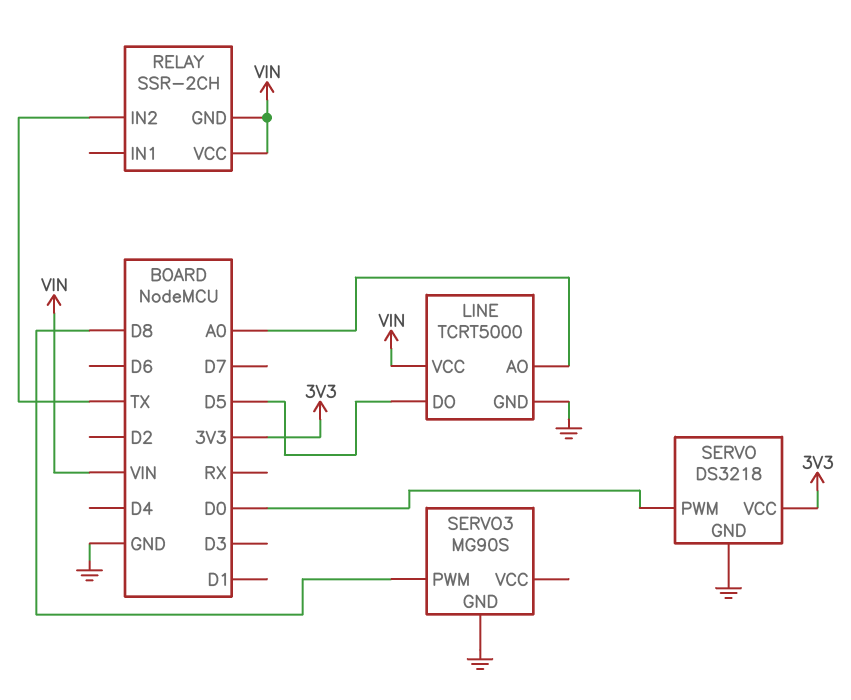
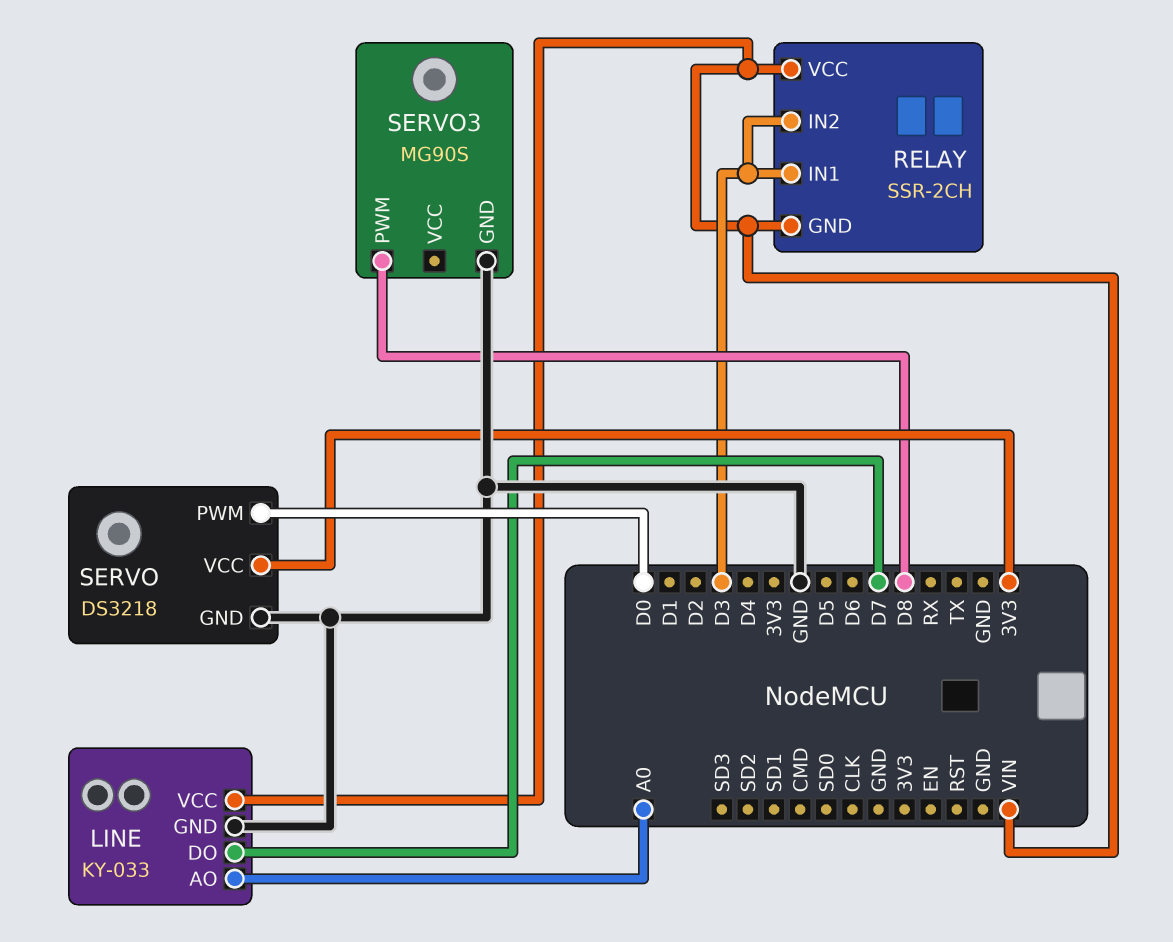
LINE: TCRT5000 -> KY-033
LINE pin DO: D5 -> D7
RELAY pin IN1: none -> D3
RELAY pin IN2: TX -> D3

